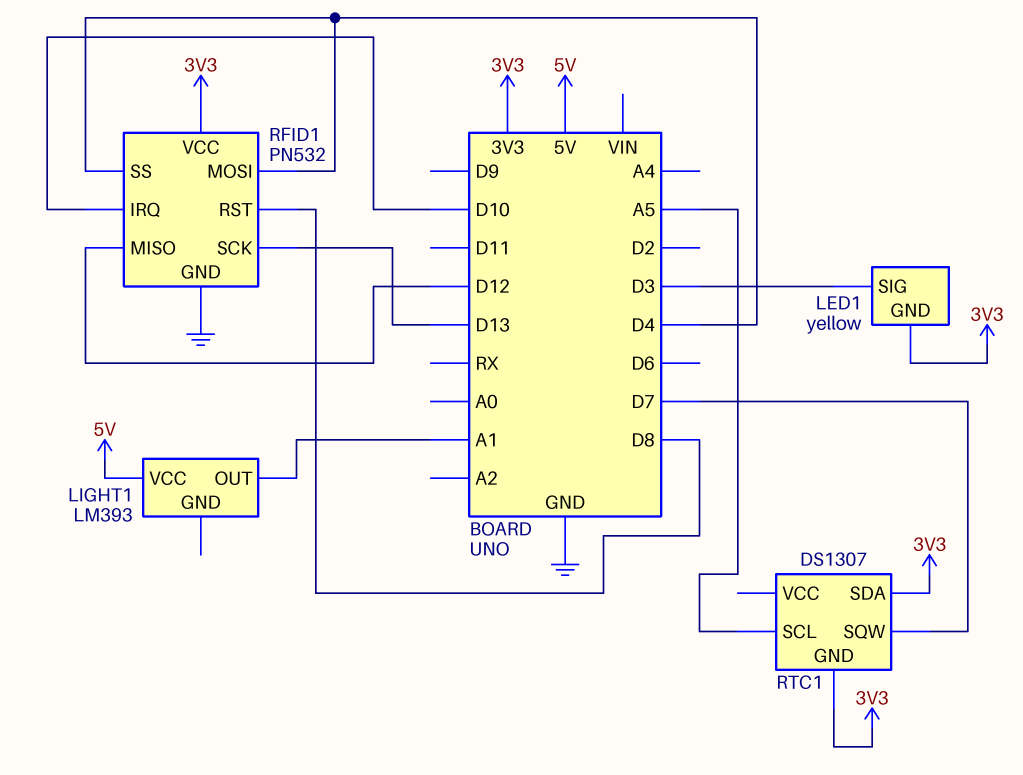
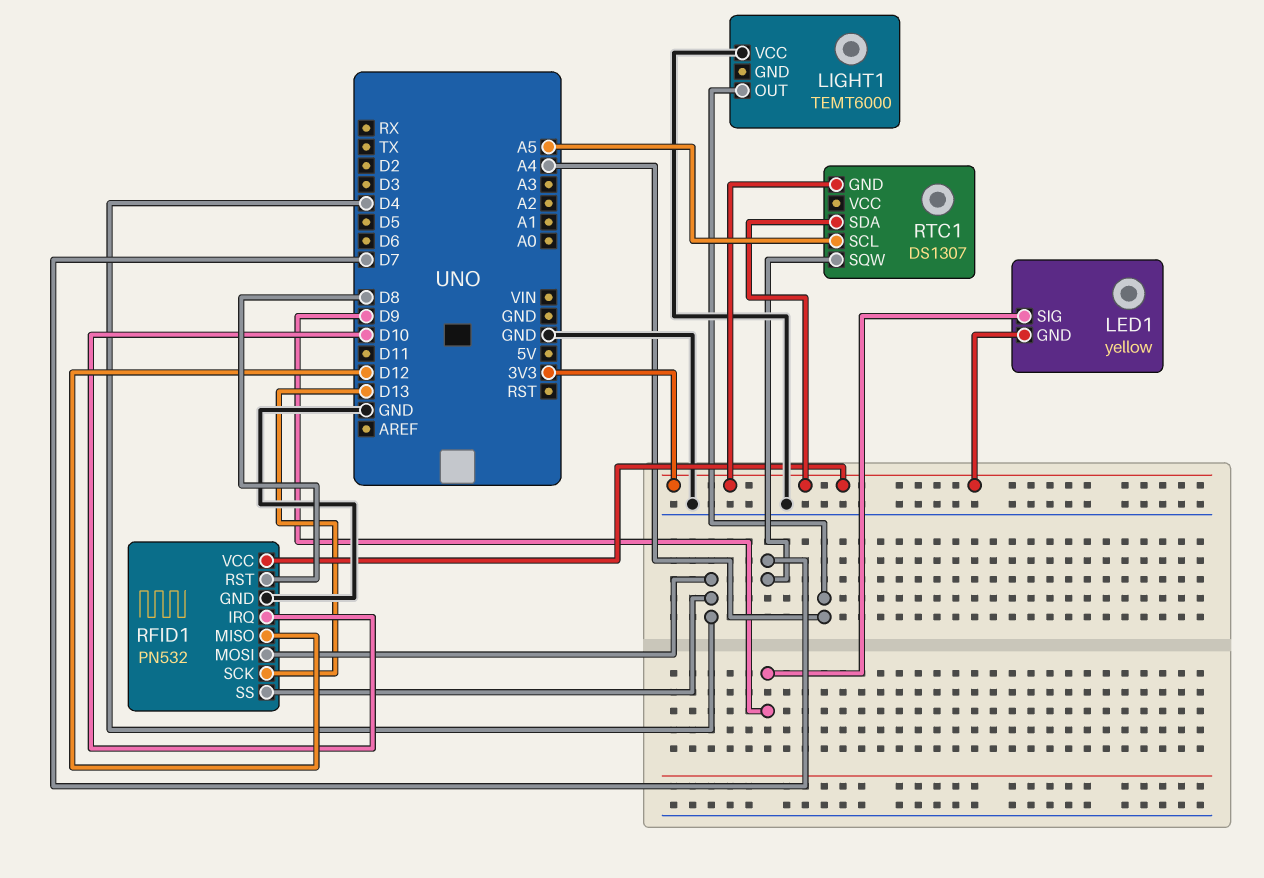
LED1 pin SIG: D3 -> D9
LIGHT1: LM393 -> TEMT6000
LIGHT1 pin OUT: A1 -> A4
LIGHT1 pin VCC: 5V -> GND

